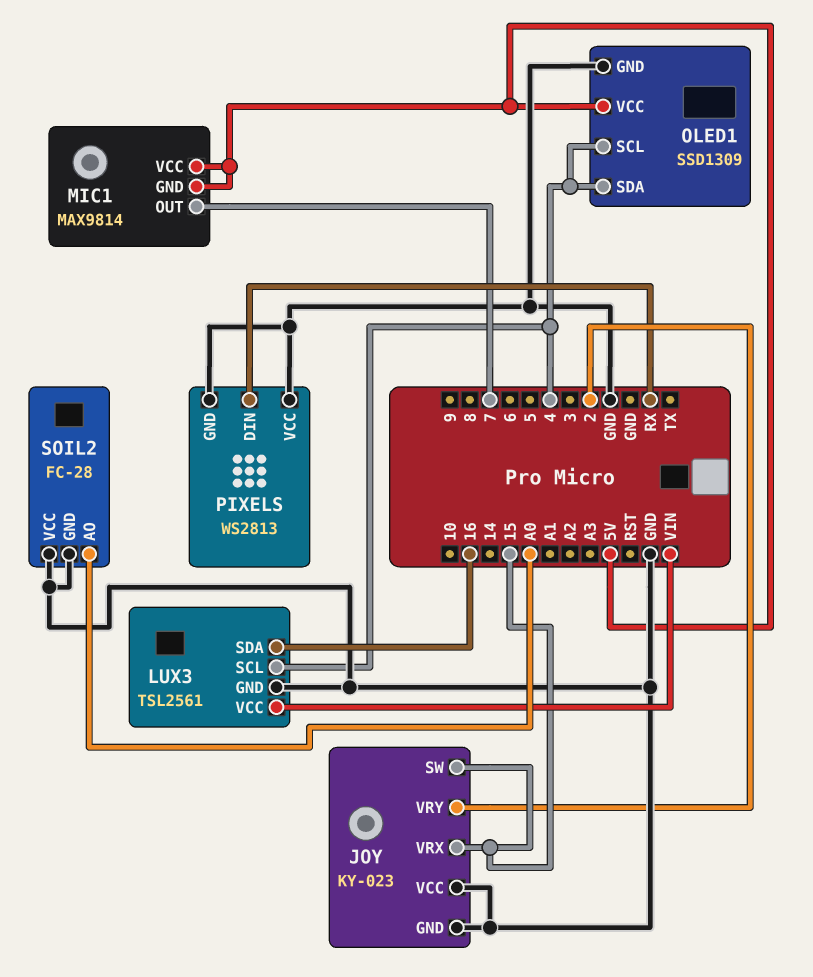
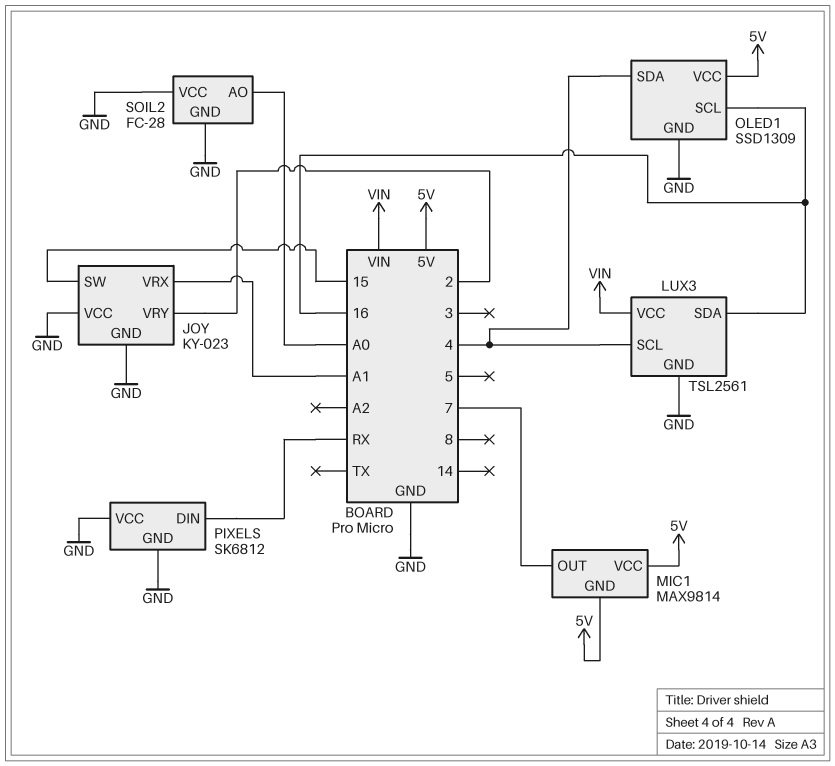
JOY pin VRX: 15 -> A1
OLED1 pin SCL: 4 -> 16
PIXELS: WS2813 -> SK6812

